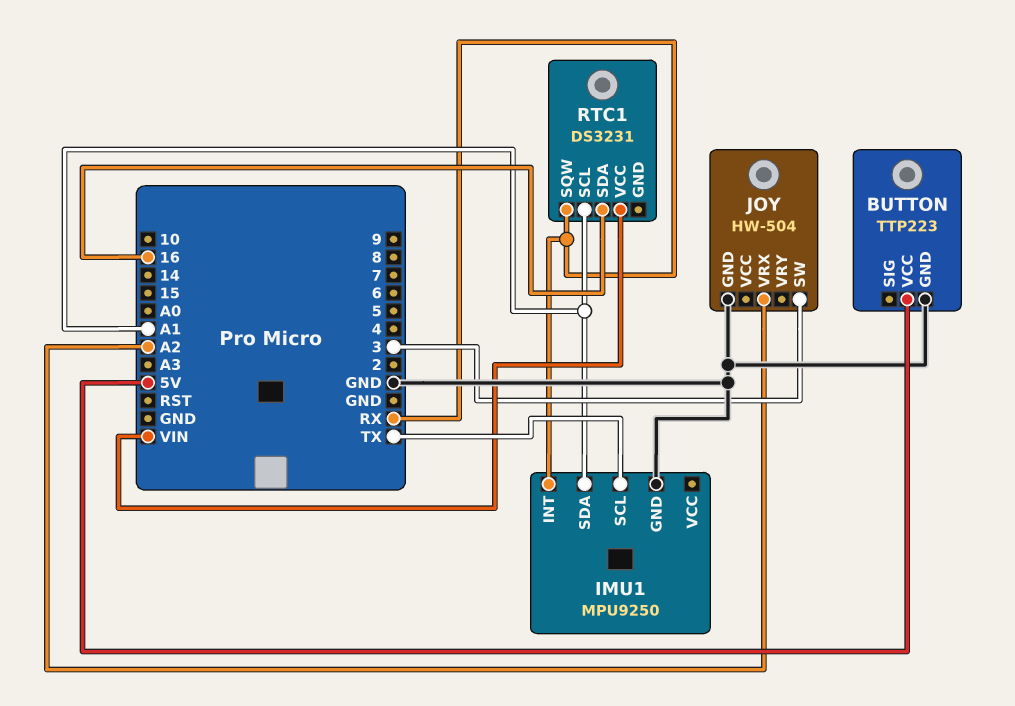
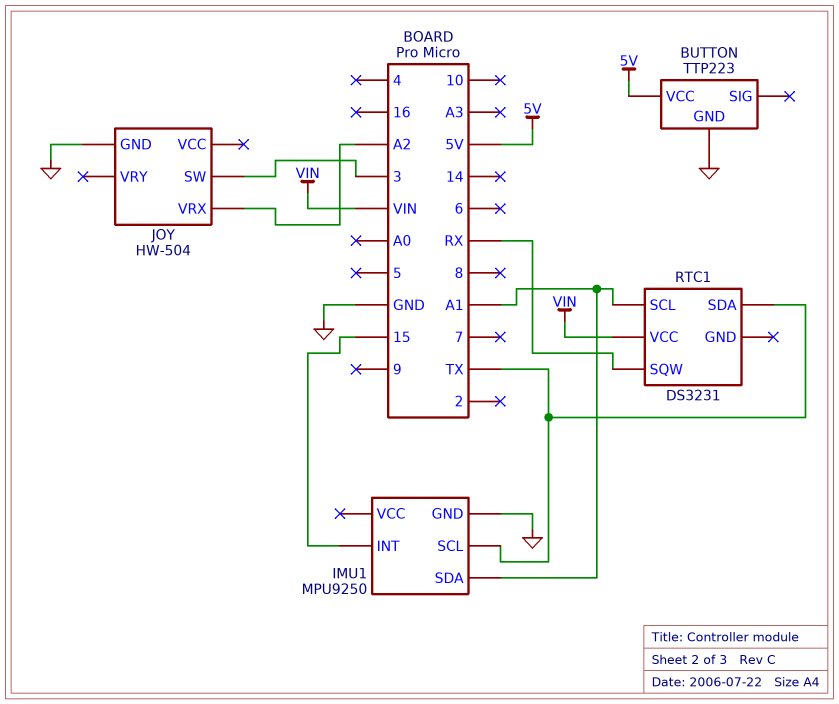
IMU1 pin INT: RX -> 15
RTC1 pin SDA: 16 -> TX

